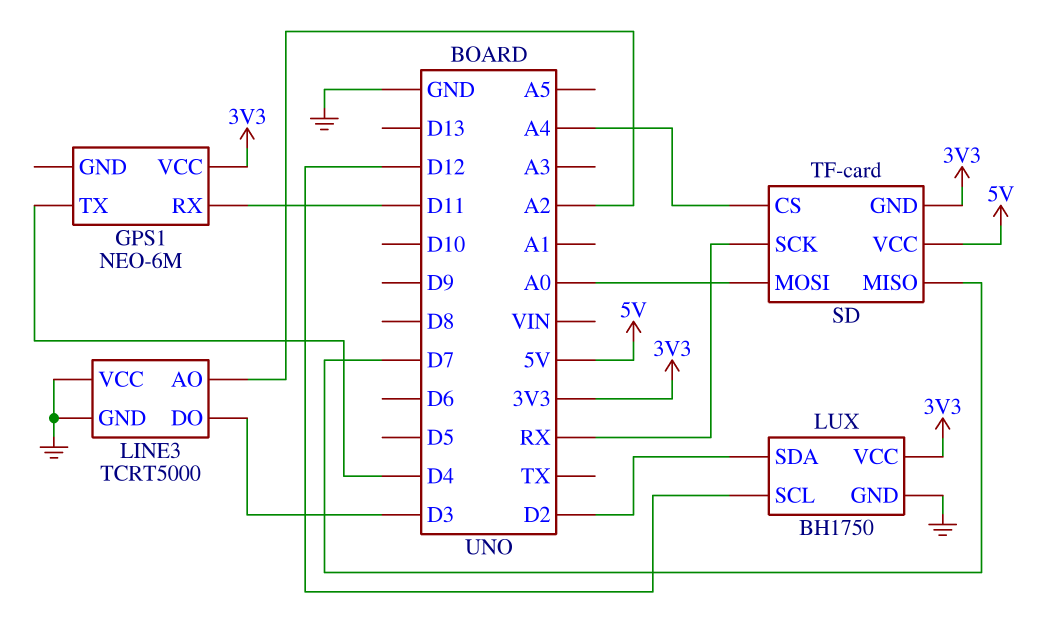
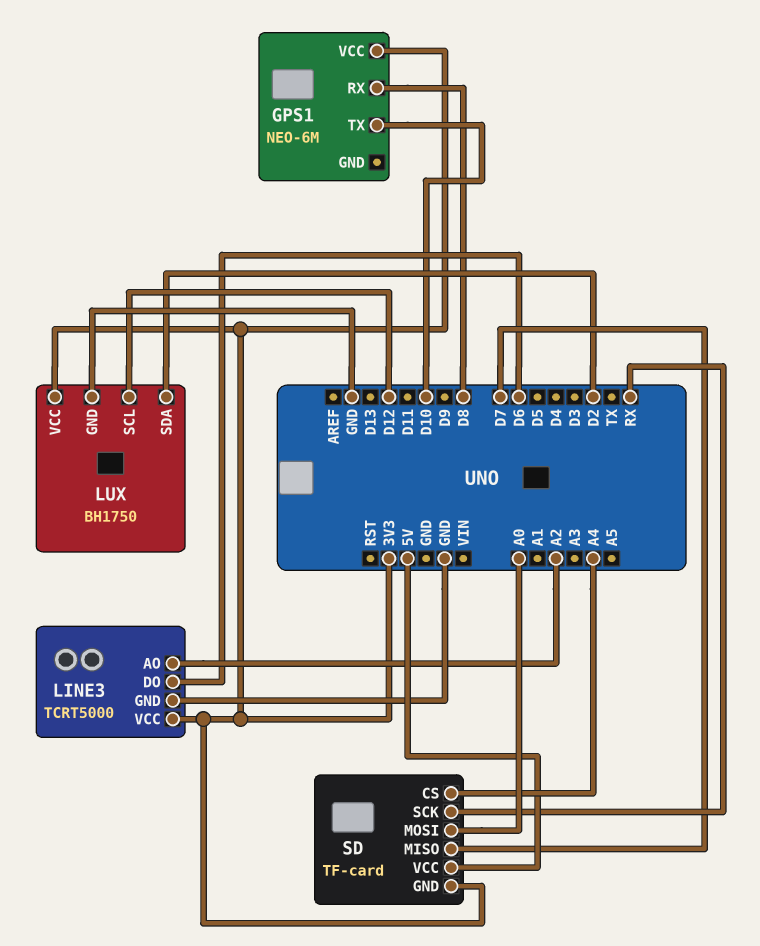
GPS1 pin RX: D11 -> D8
GPS1 pin TX: D4 -> D10
LINE3 pin DO: D3 -> D6
LINE3 pin VCC: GND -> 3V3

